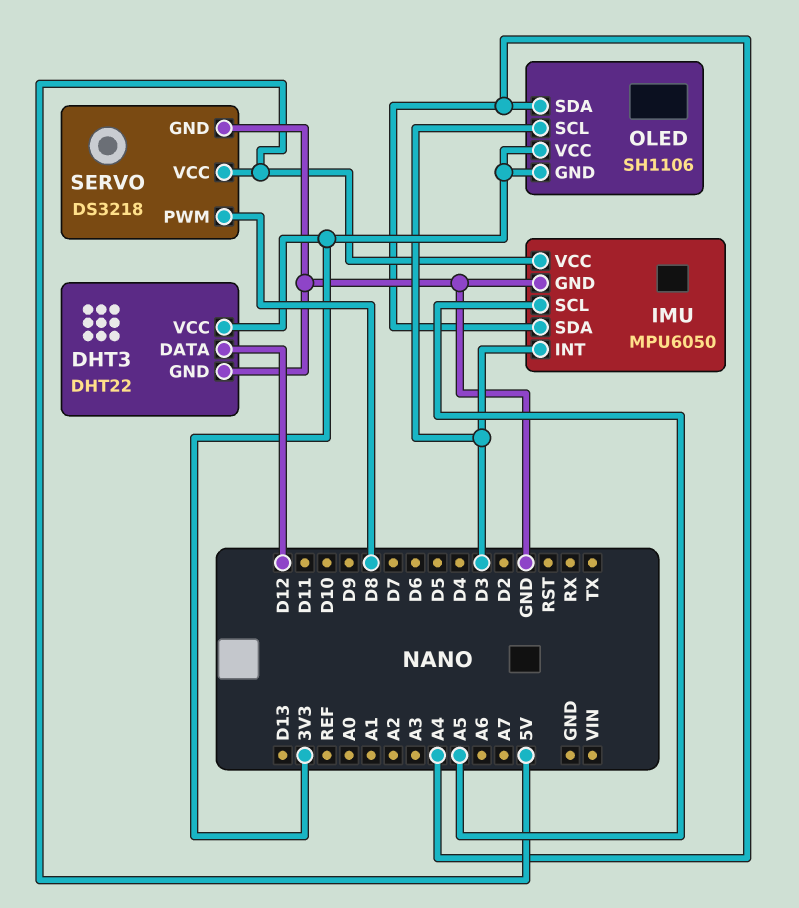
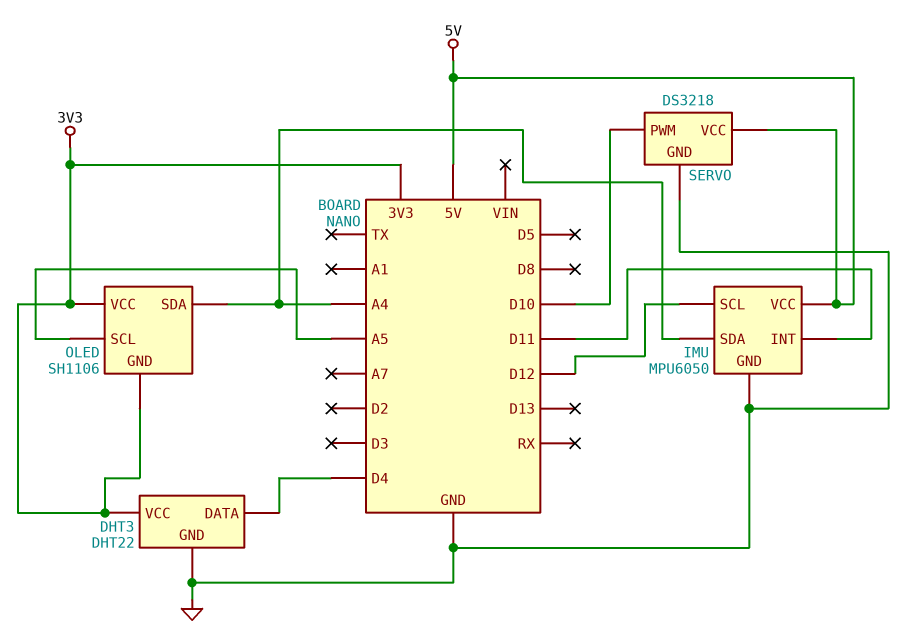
DHT3 pin DATA: D12 -> D4
IMU pin INT: D3 -> D11
IMU pin SCL: A5 -> D12
OLED pin SCL: D3 -> A5
SERVO pin PWM: D8 -> D10

